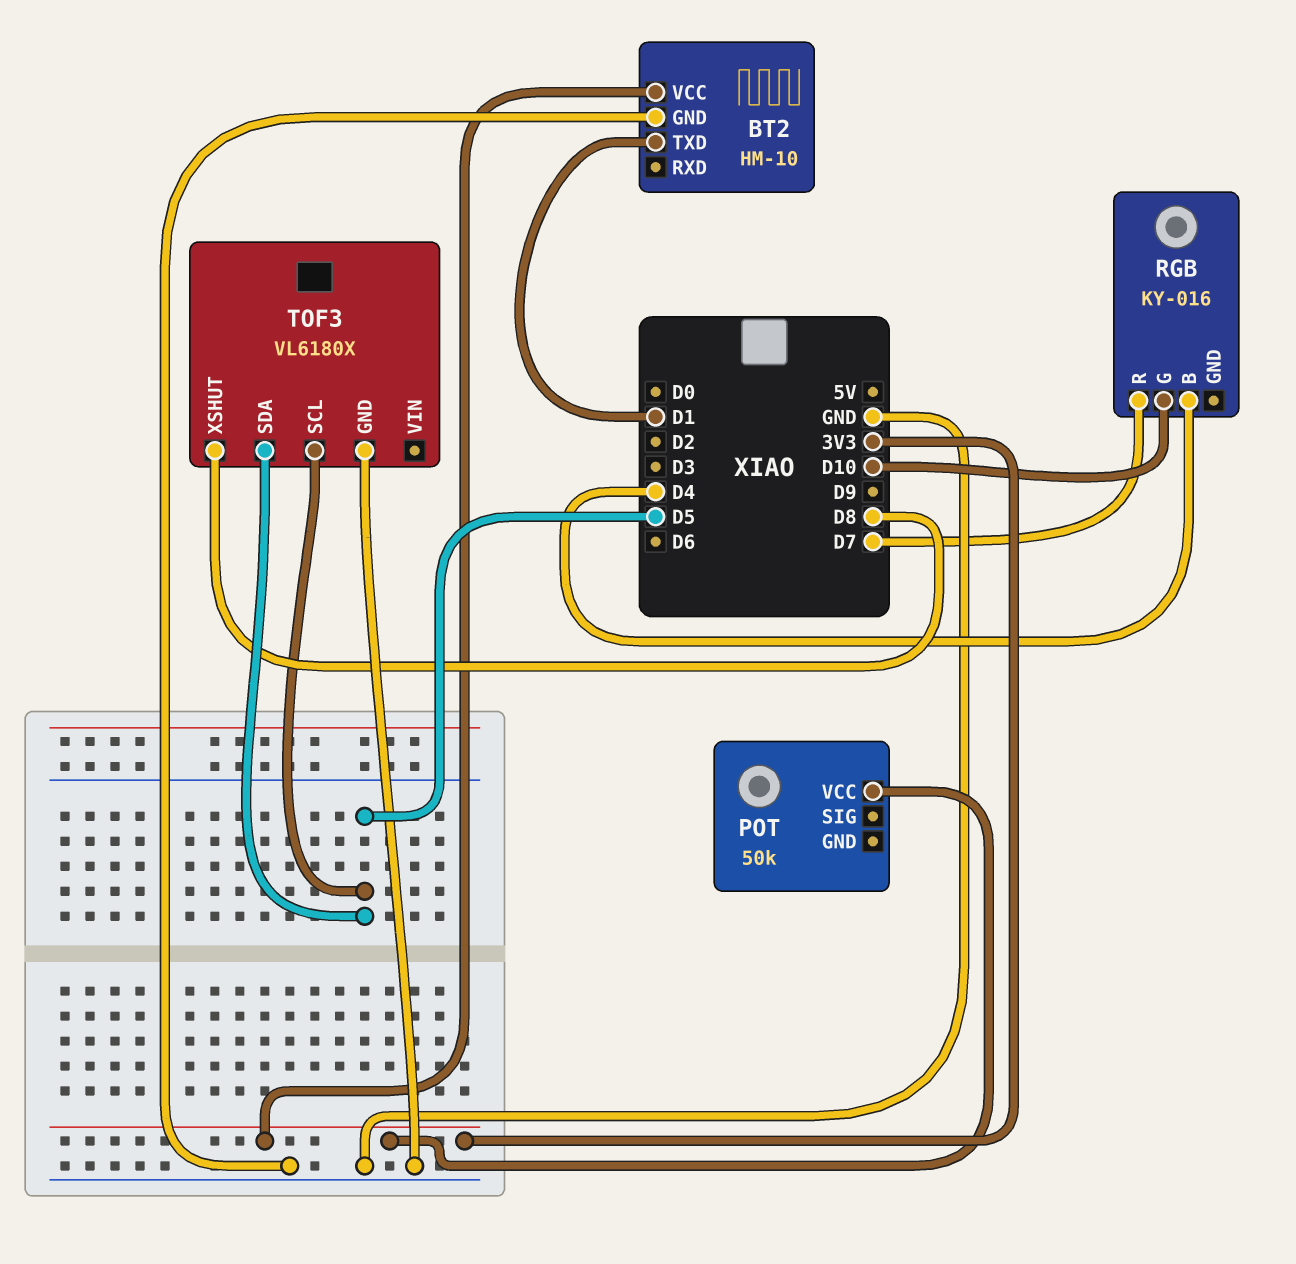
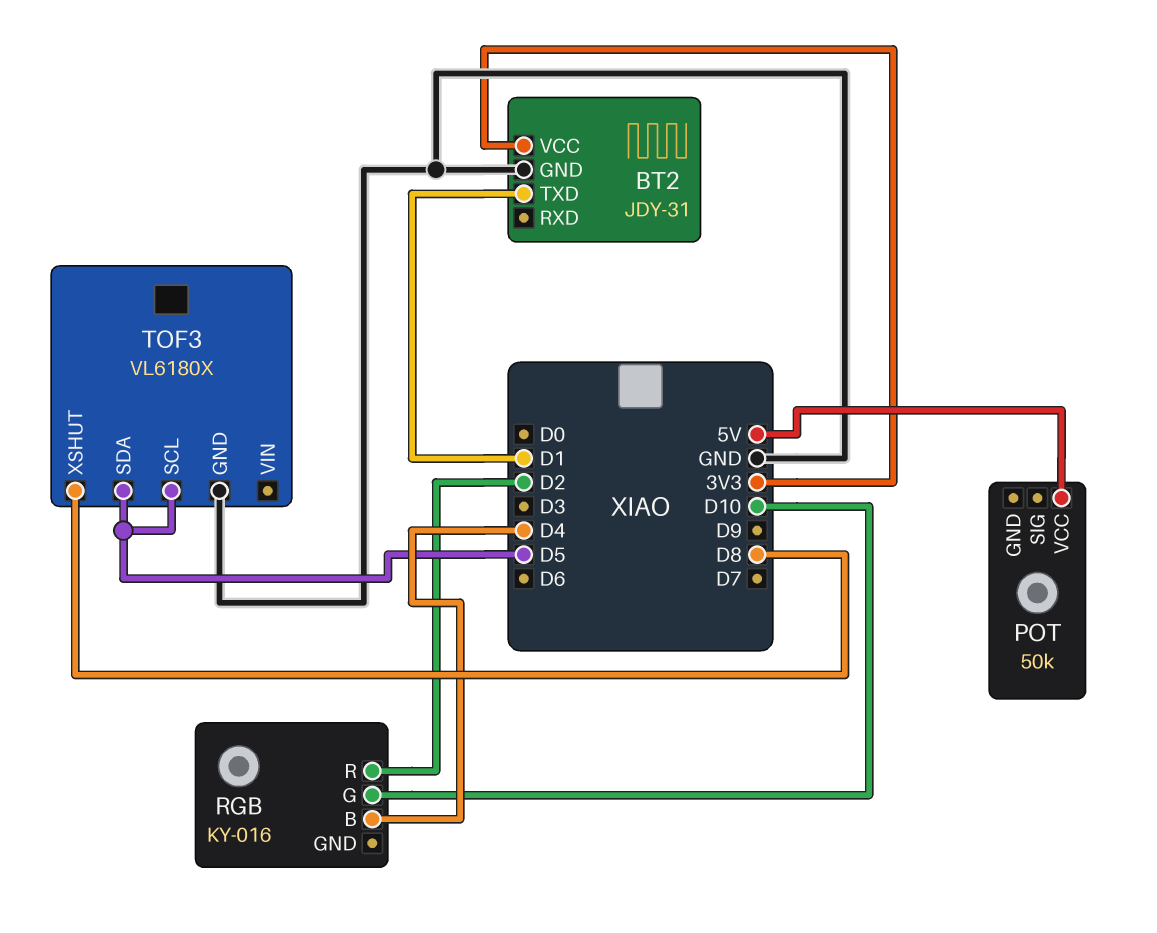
BT2: HM-10 -> JDY-31
POT pin VCC: 3V3 -> 5V
RGB pin R: D7 -> D2

